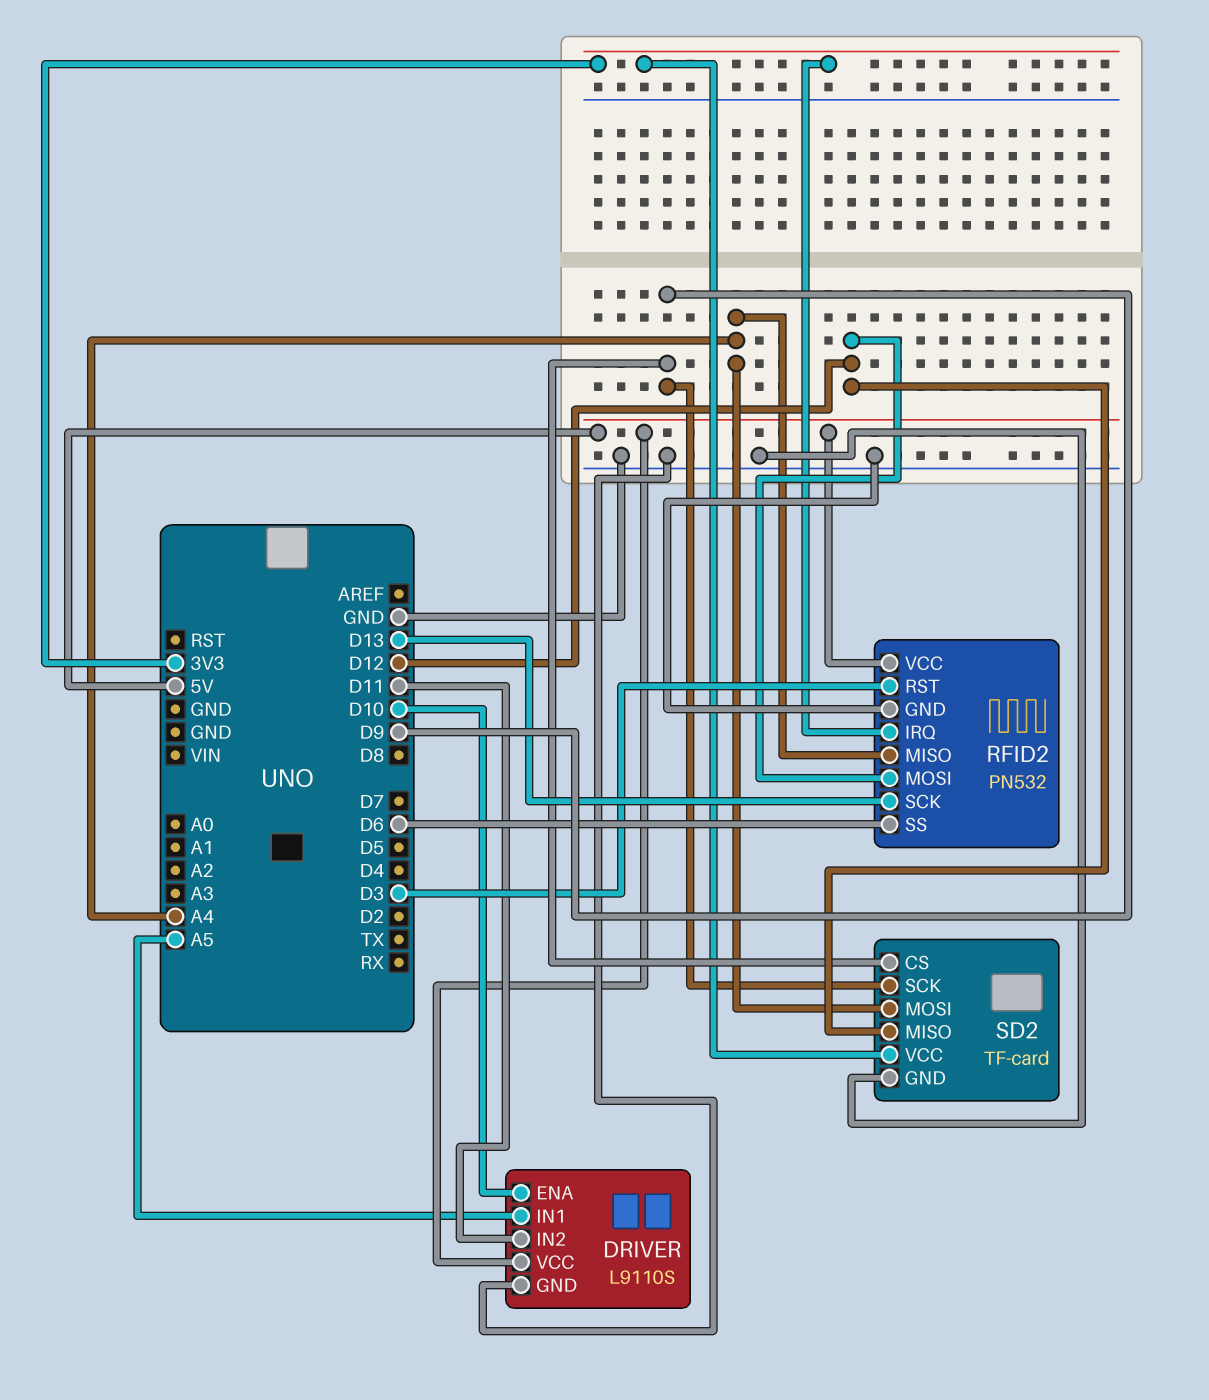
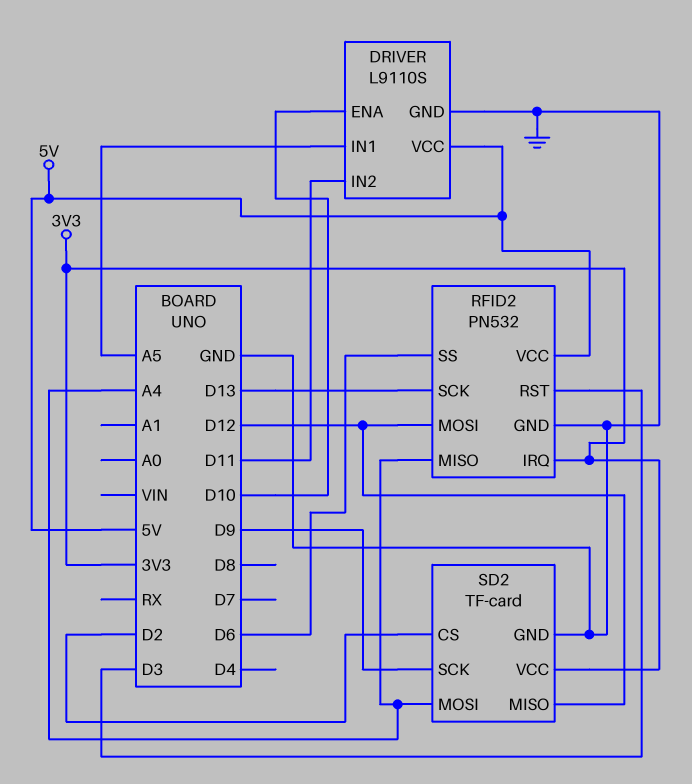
SD2 pin CS: D9 -> D2

